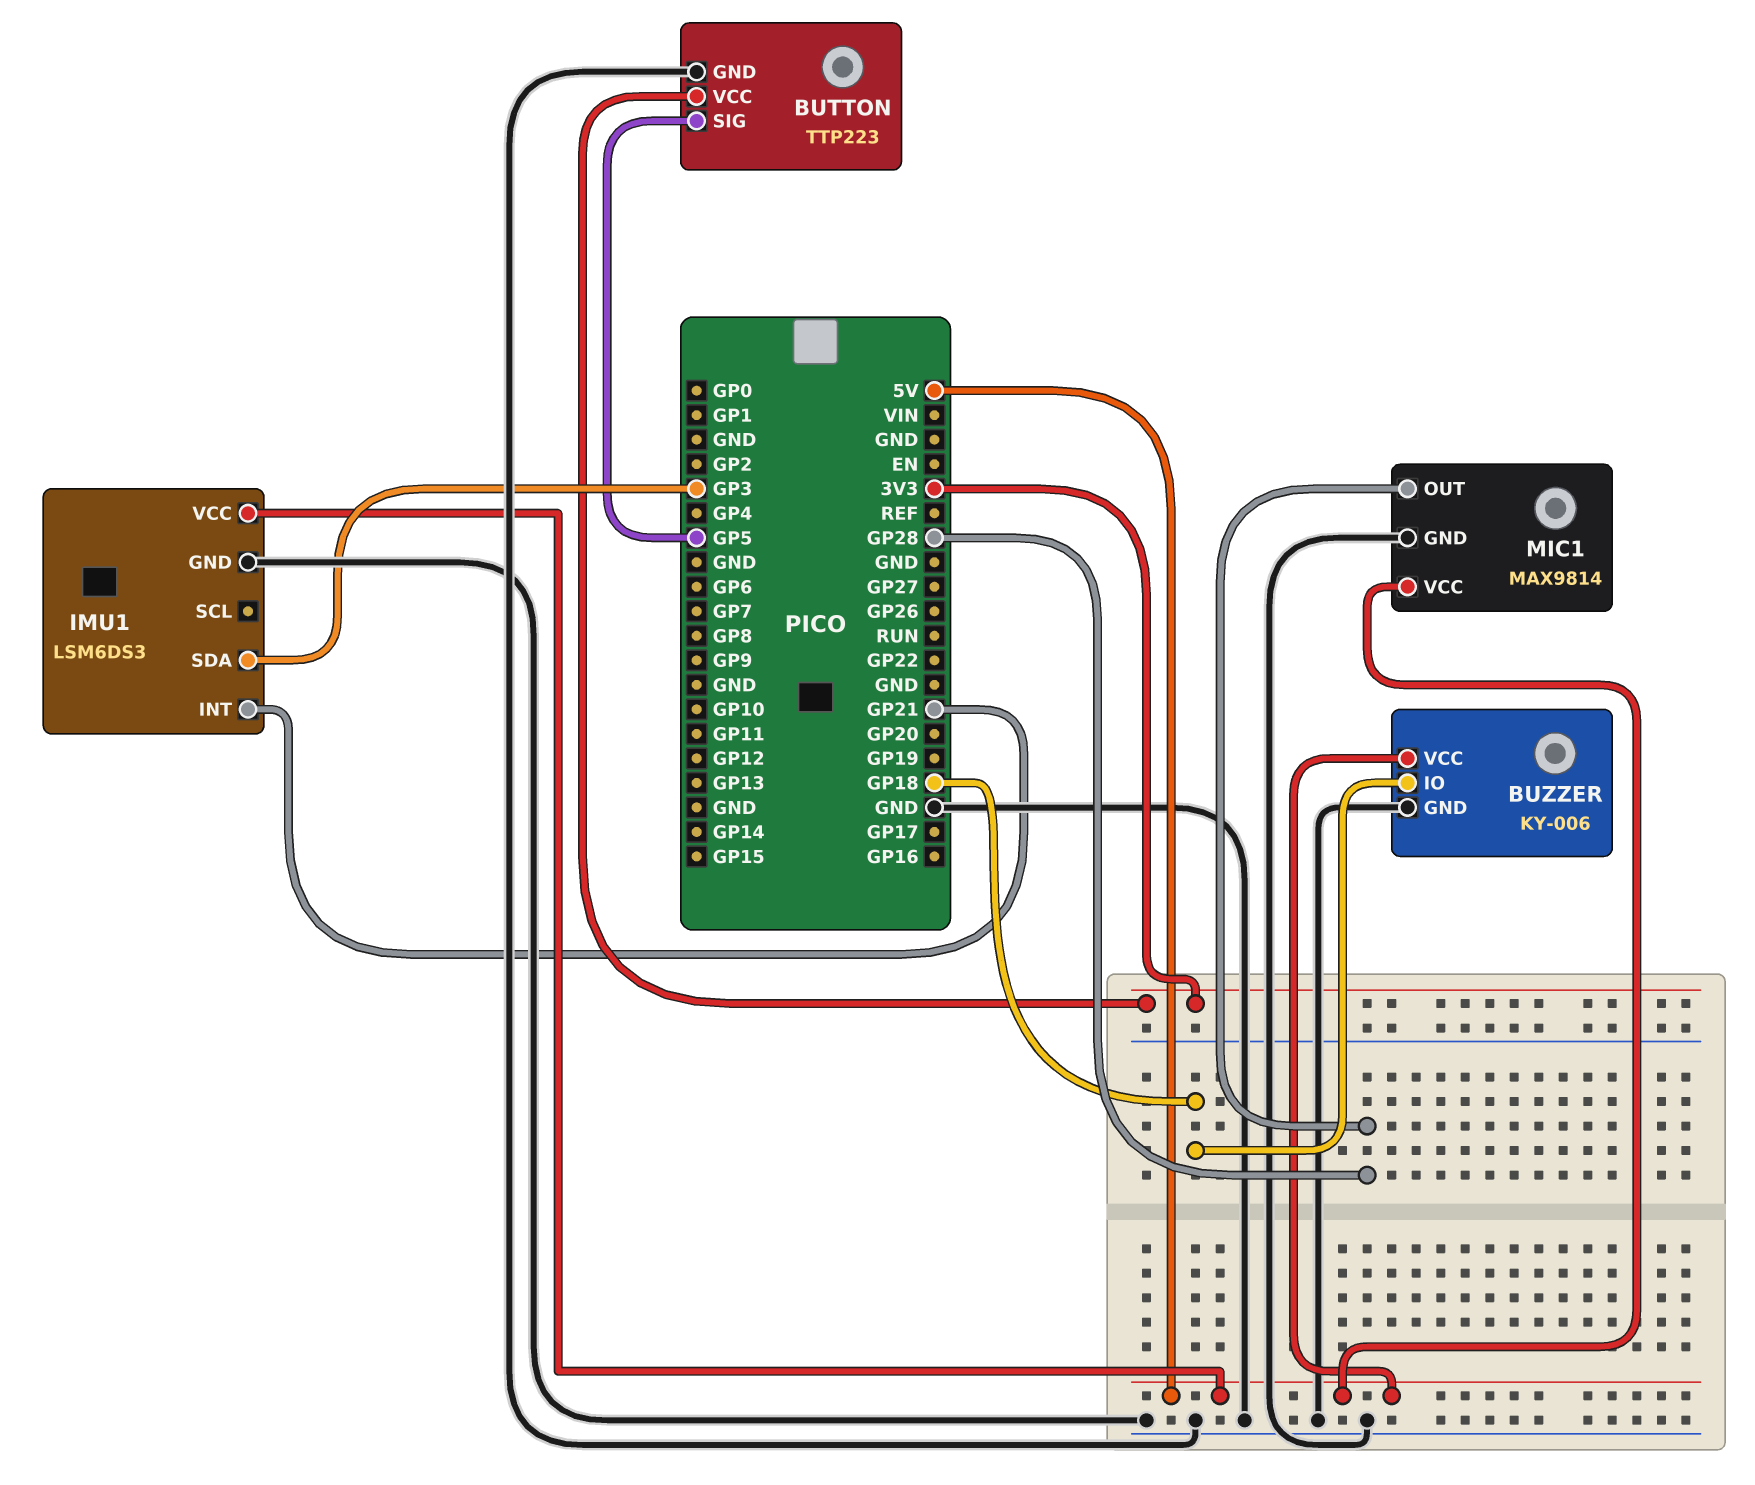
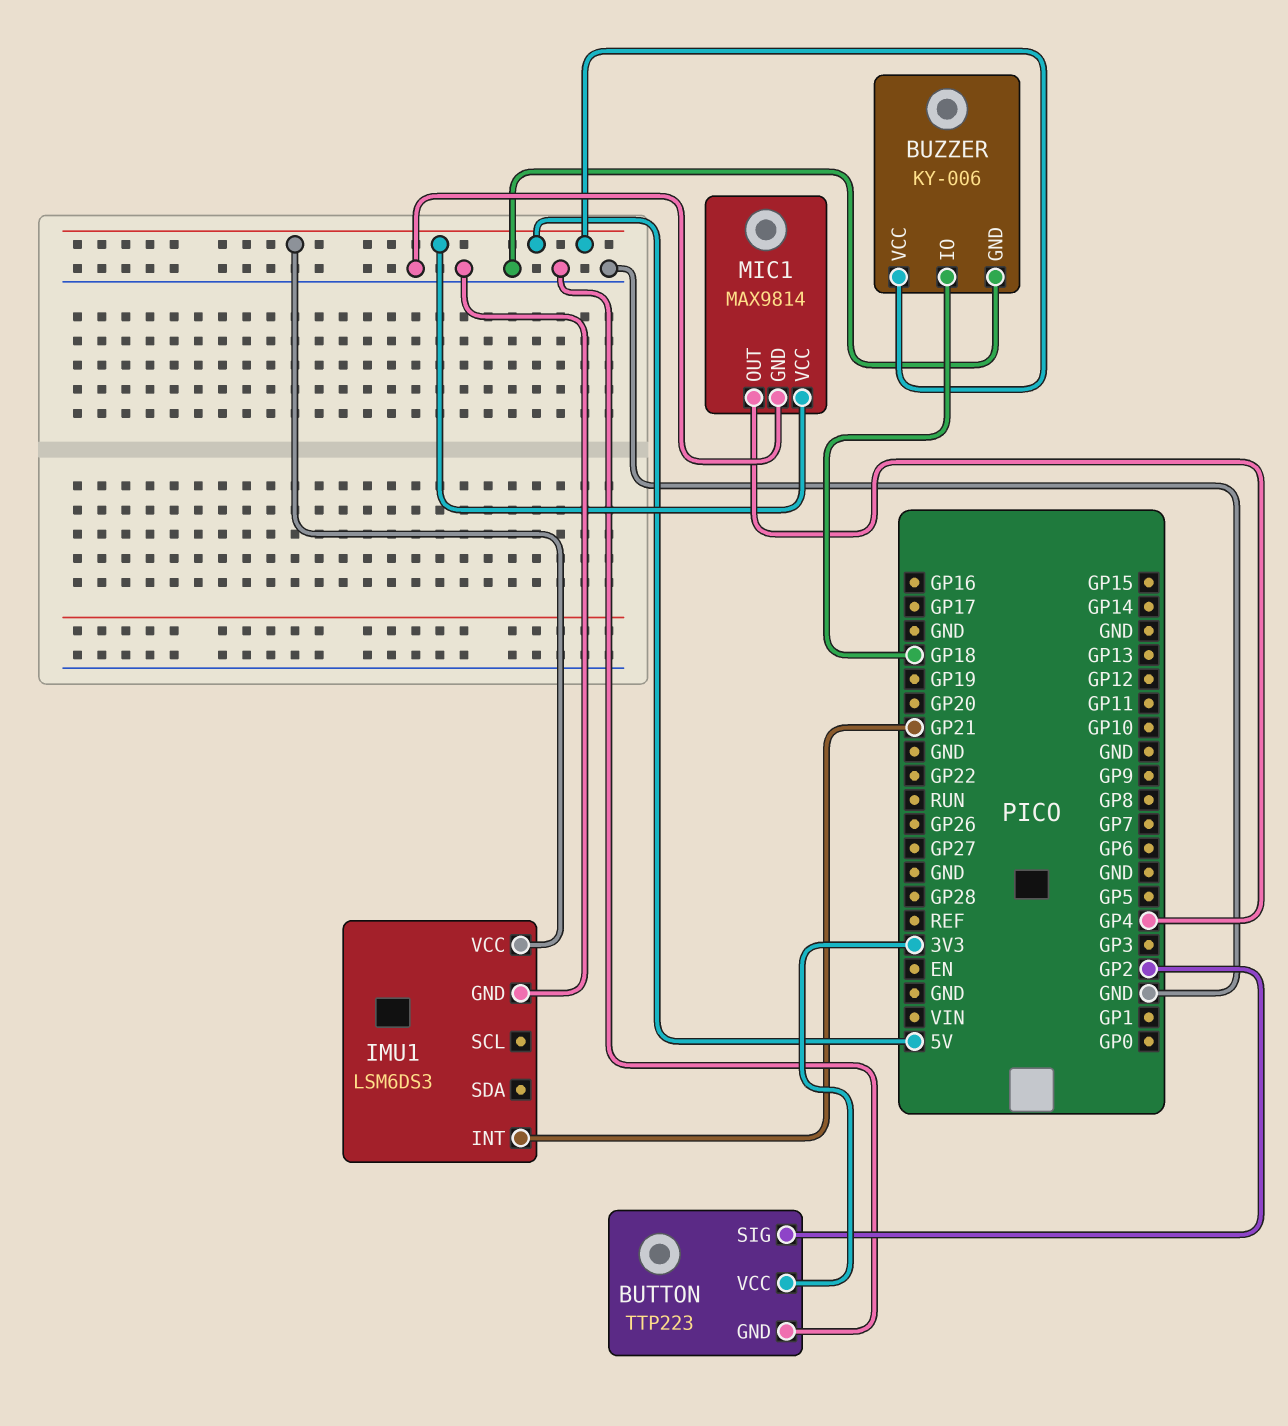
BUTTON pin SIG: GP5 -> GP2
IMU1 pin SDA: GP3 -> none
MIC1 pin OUT: GP28 -> GP4

